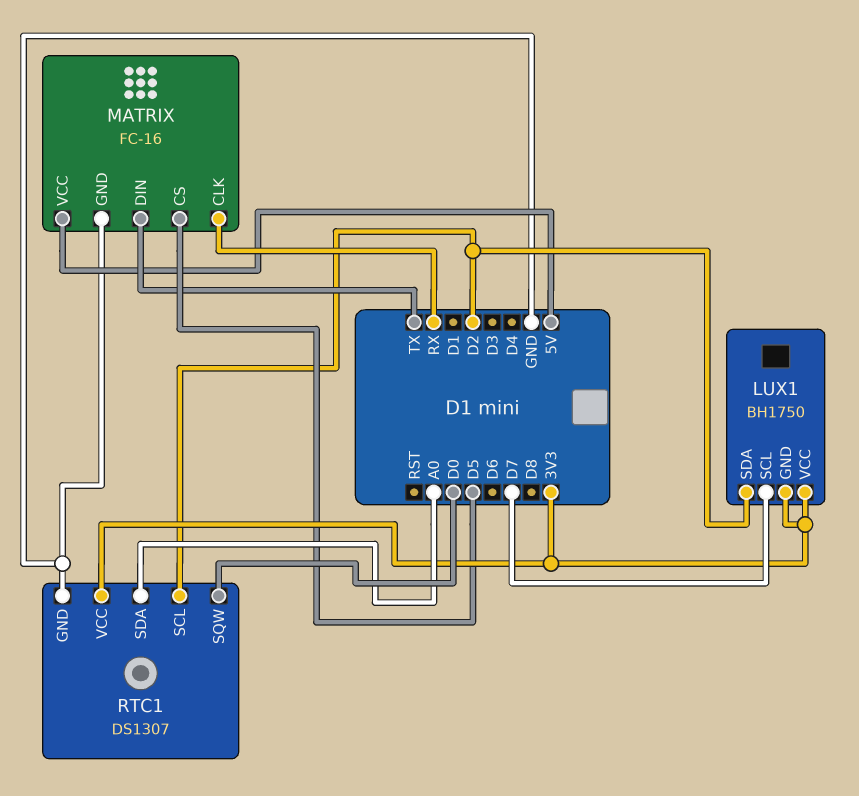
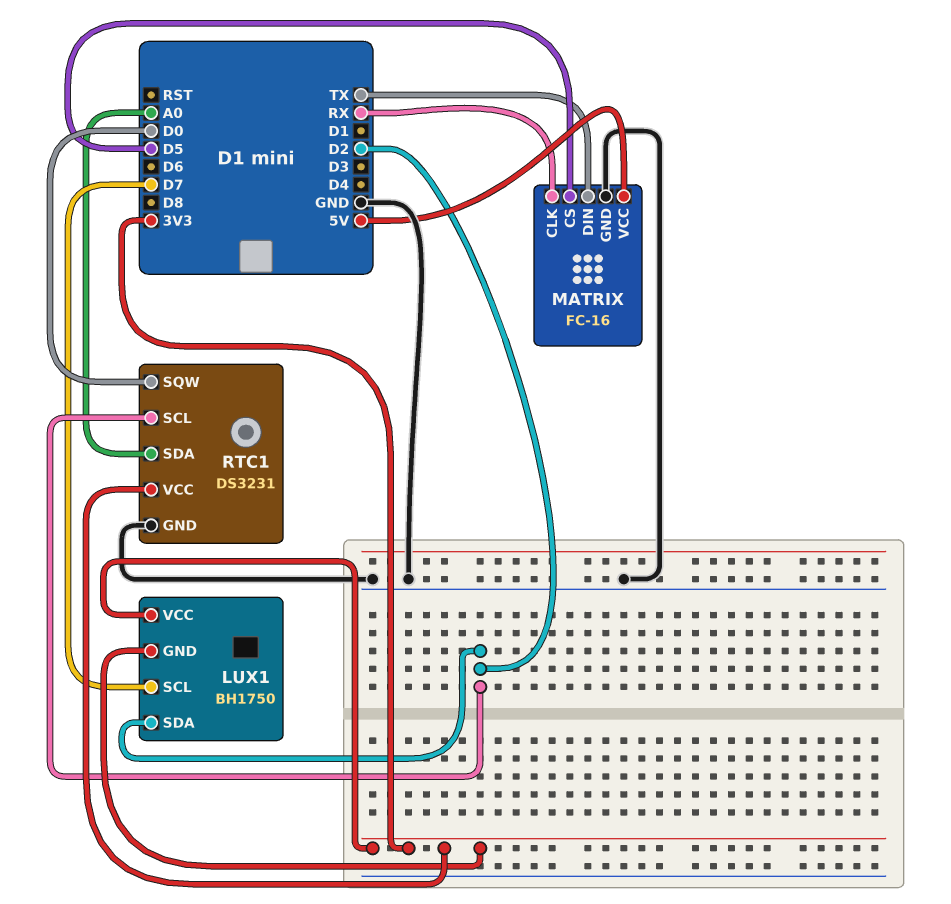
RTC1: DS1307 -> DS3231

